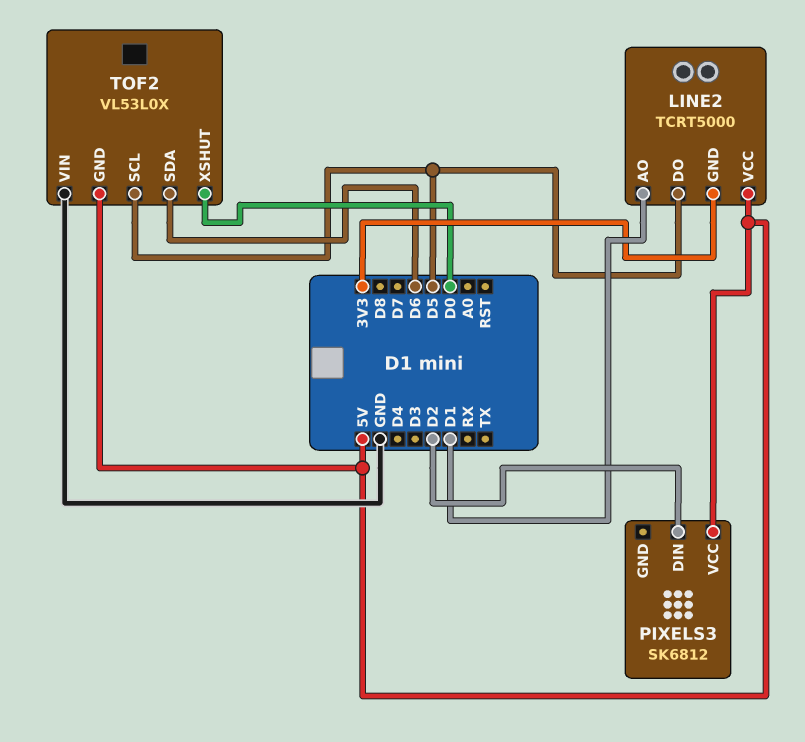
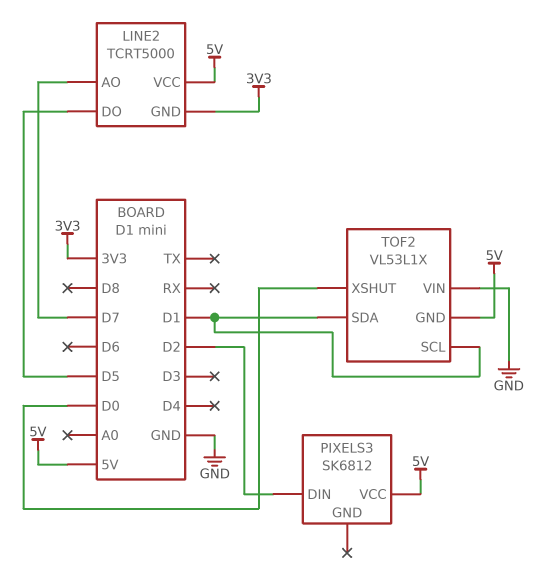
LINE2 pin AO: D1 -> D7
TOF2: VL53L0X -> VL53L1X
TOF2 pin SCL: D5 -> D1
TOF2 pin SDA: D6 -> D1

